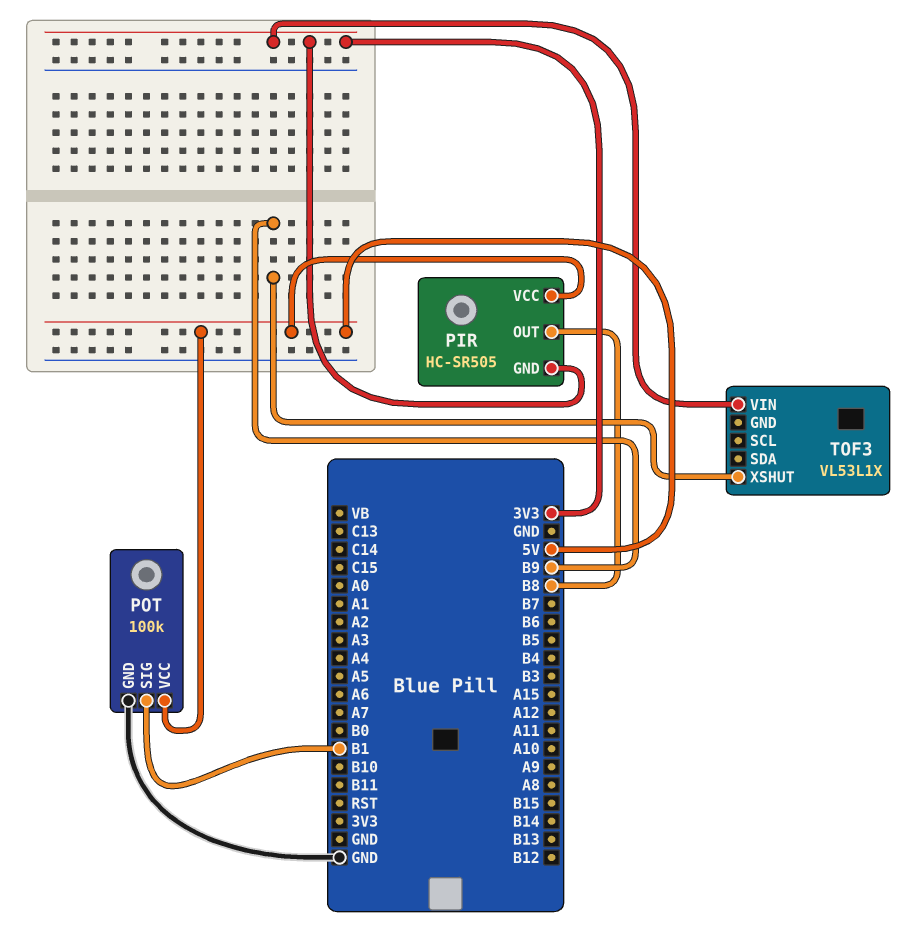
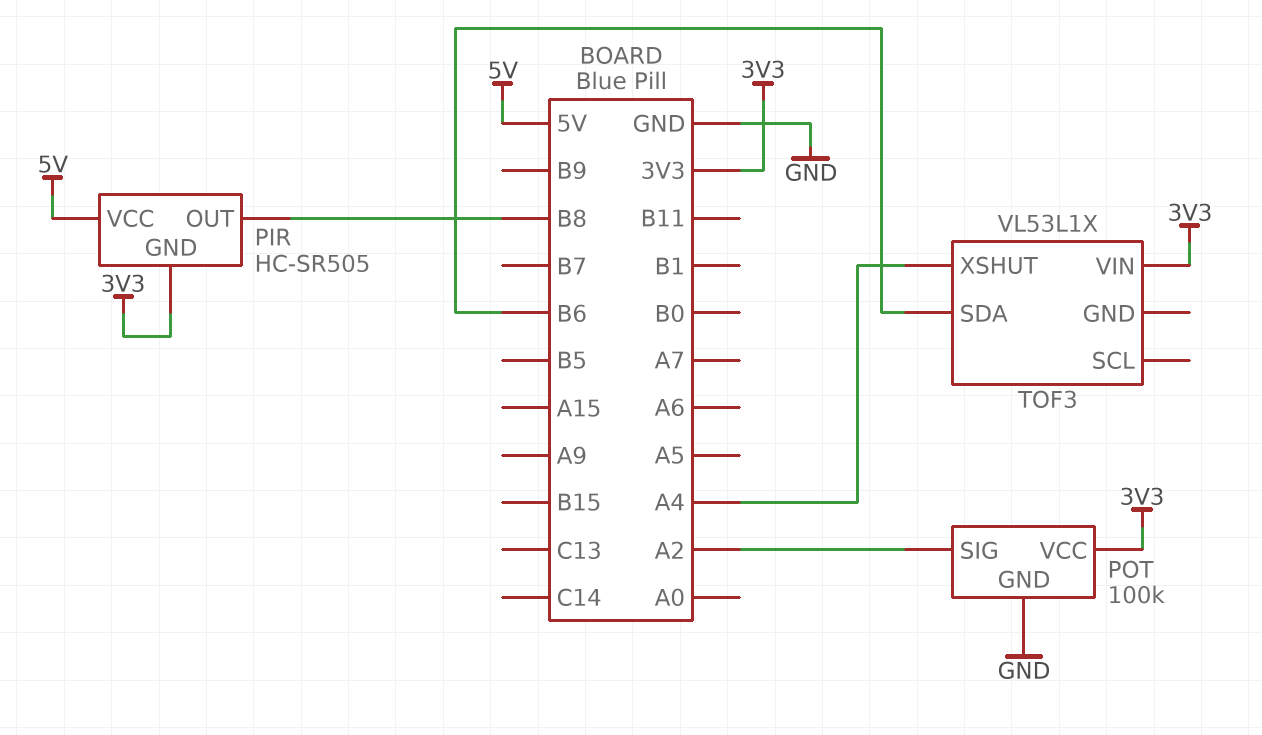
POT pin SIG: B1 -> A2
POT pin VCC: 5V -> 3V3
TOF3 pin SDA: none -> B6
TOF3 pin XSHUT: B9 -> A4

